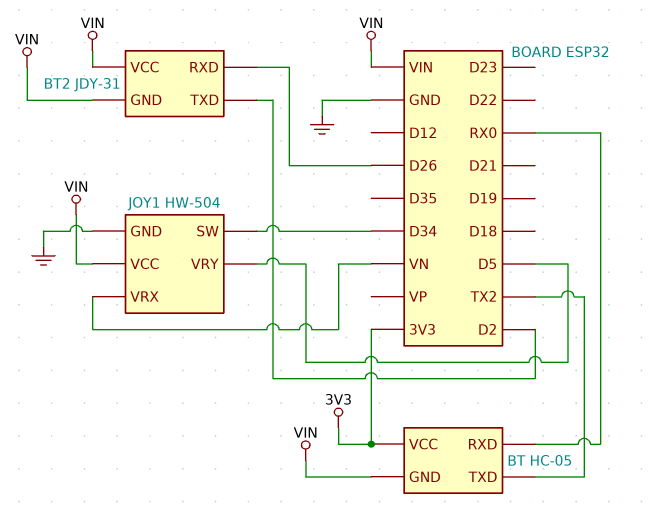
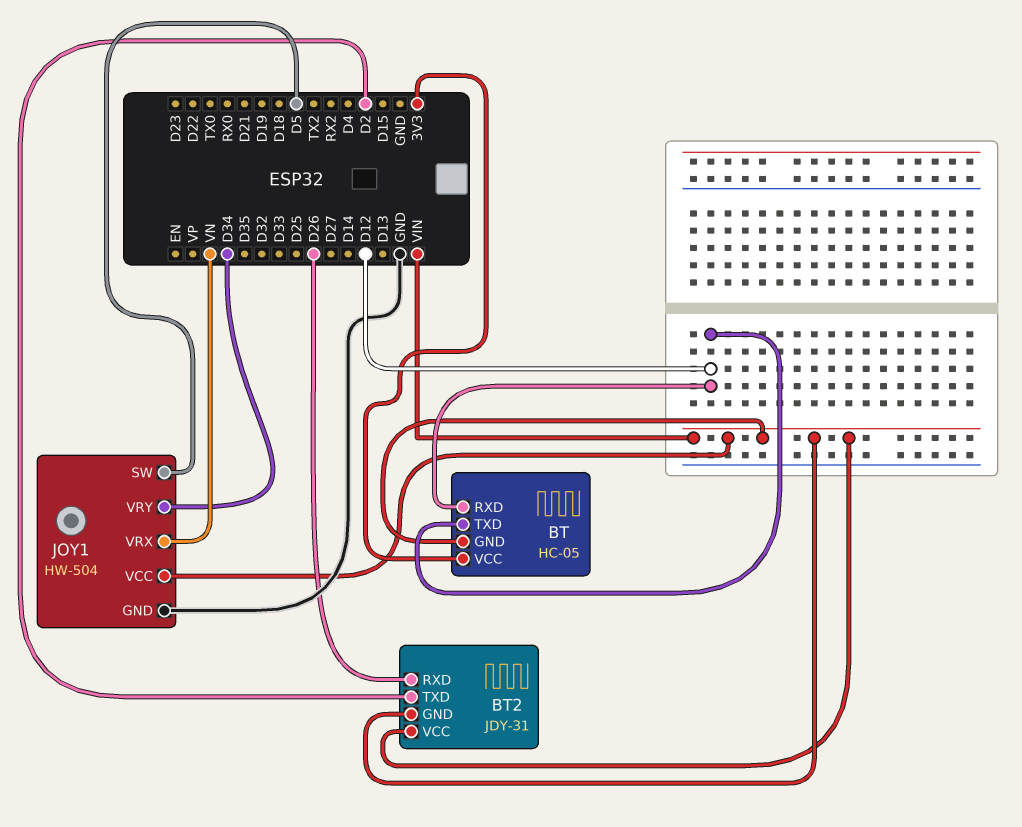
BT pin RXD: RX0 -> D12
BT pin TXD: TX2 -> D12
JOY1 pin SW: D34 -> D5
JOY1 pin VRY: D5 -> D34

